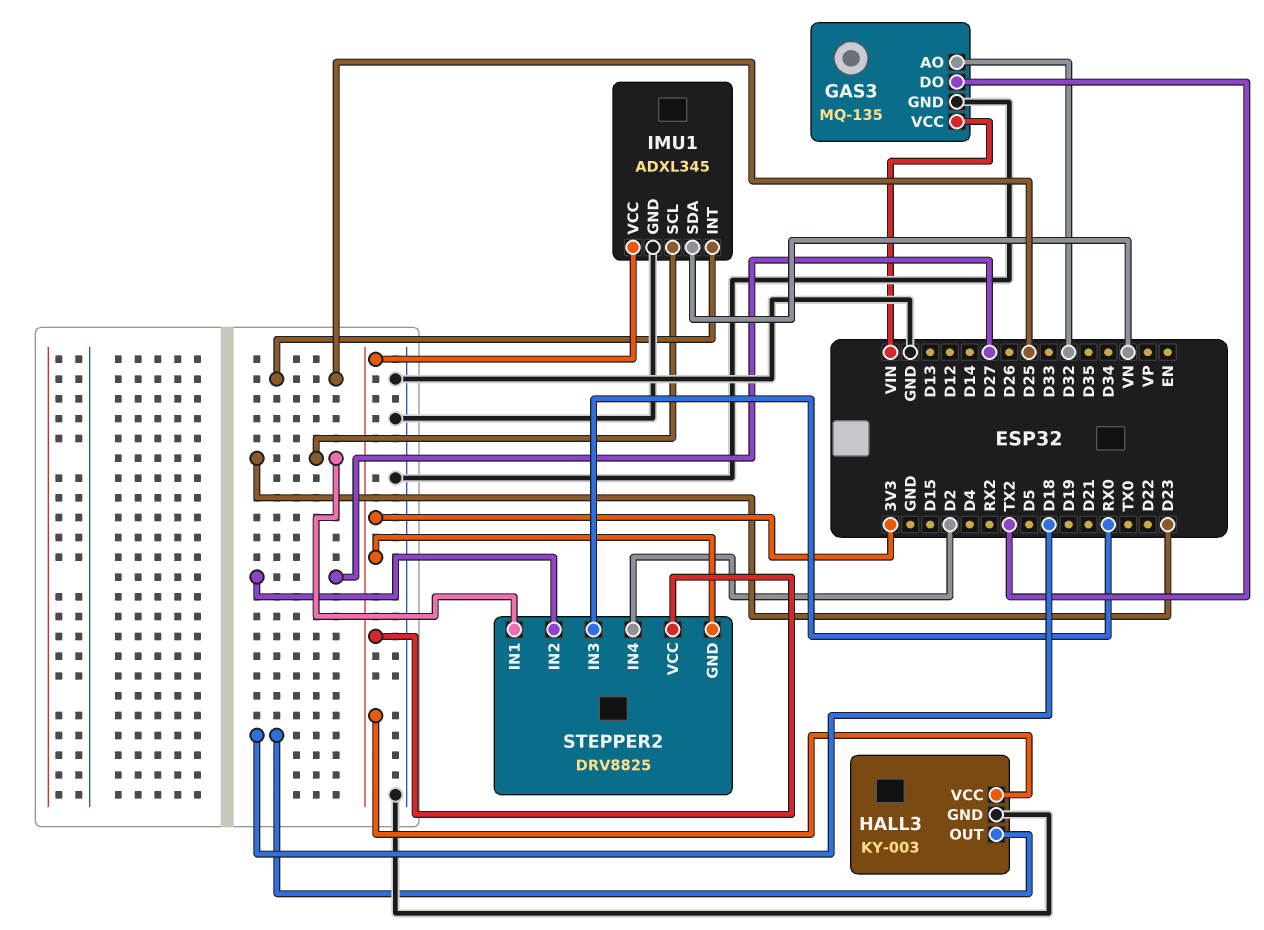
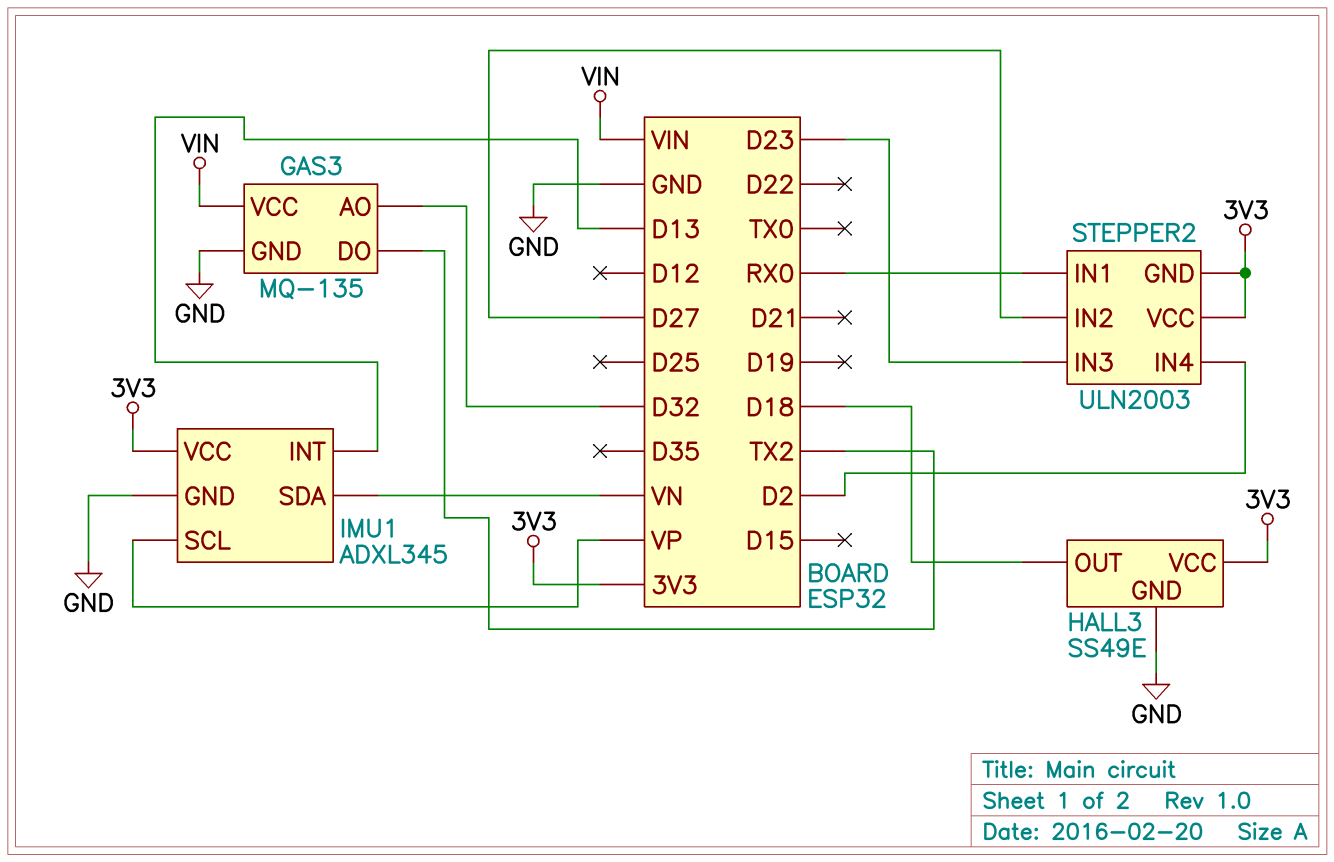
HALL3: KY-003 -> SS49E
IMU1 pin INT: D25 -> D13
IMU1 pin SCL: D23 -> VP
STEPPER2: DRV8825 -> ULN2003
STEPPER2 pin IN1: D23 -> RX0
STEPPER2 pin IN3: RX0 -> D23

